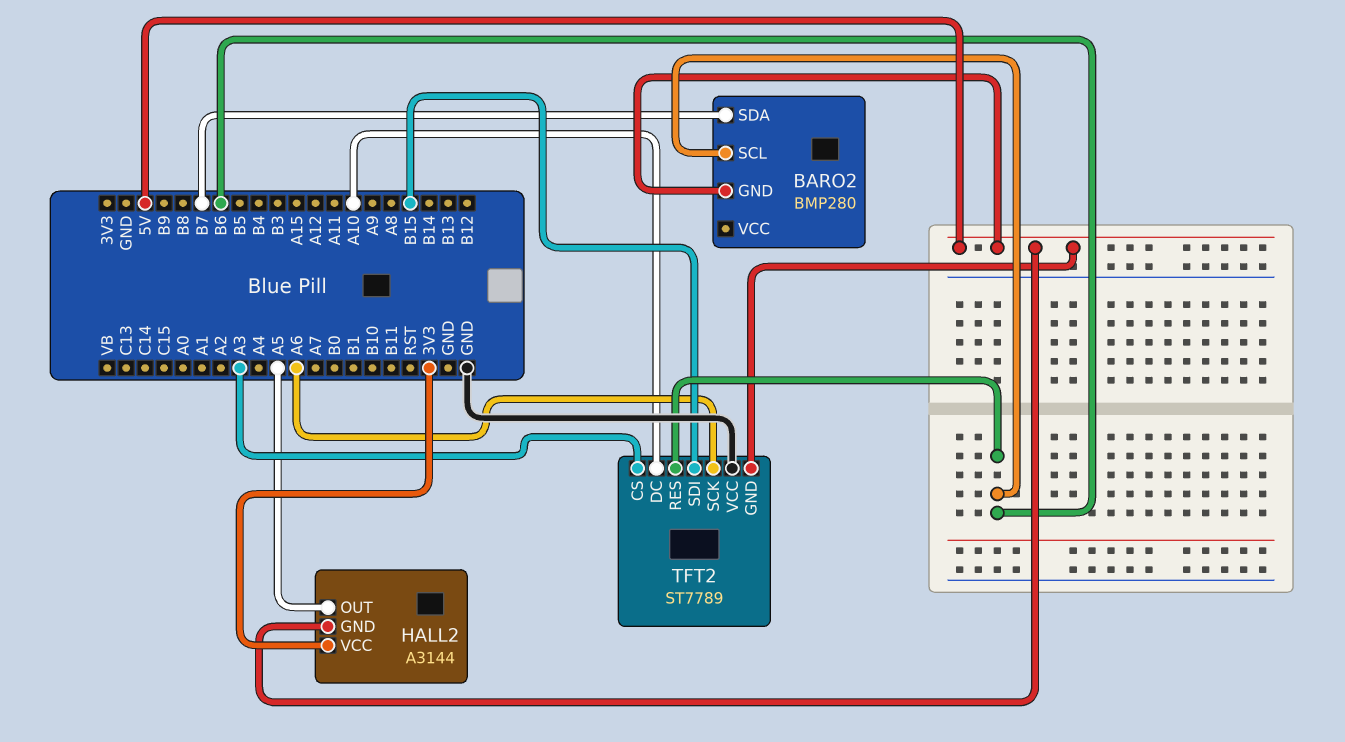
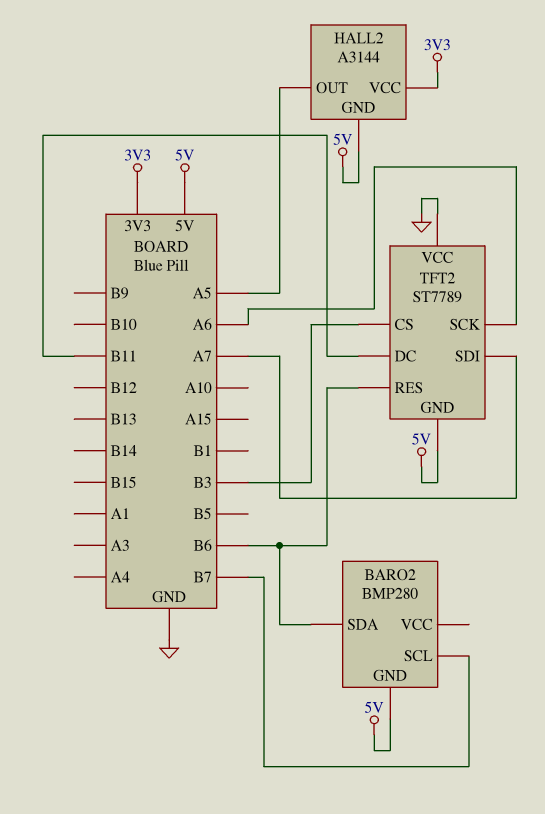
BARO2 pin SCL: B6 -> B7
BARO2 pin SDA: B7 -> B6
TFT2 pin CS: A3 -> B3
TFT2 pin DC: A10 -> B11
TFT2 pin SDI: B15 -> A7

